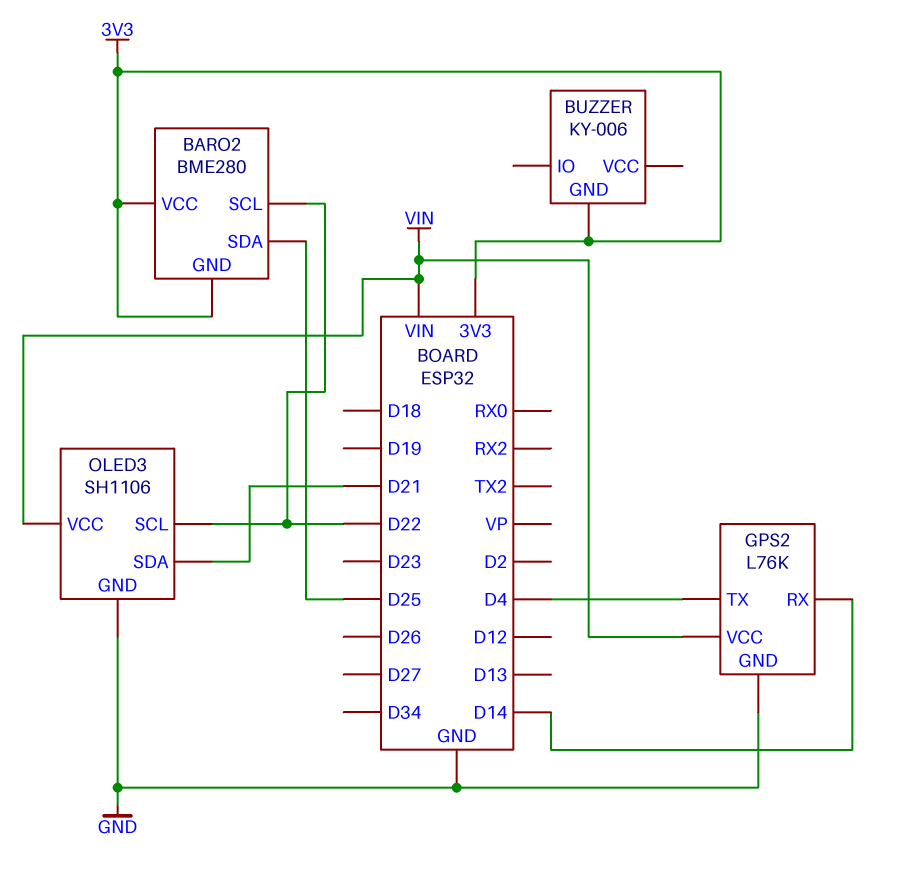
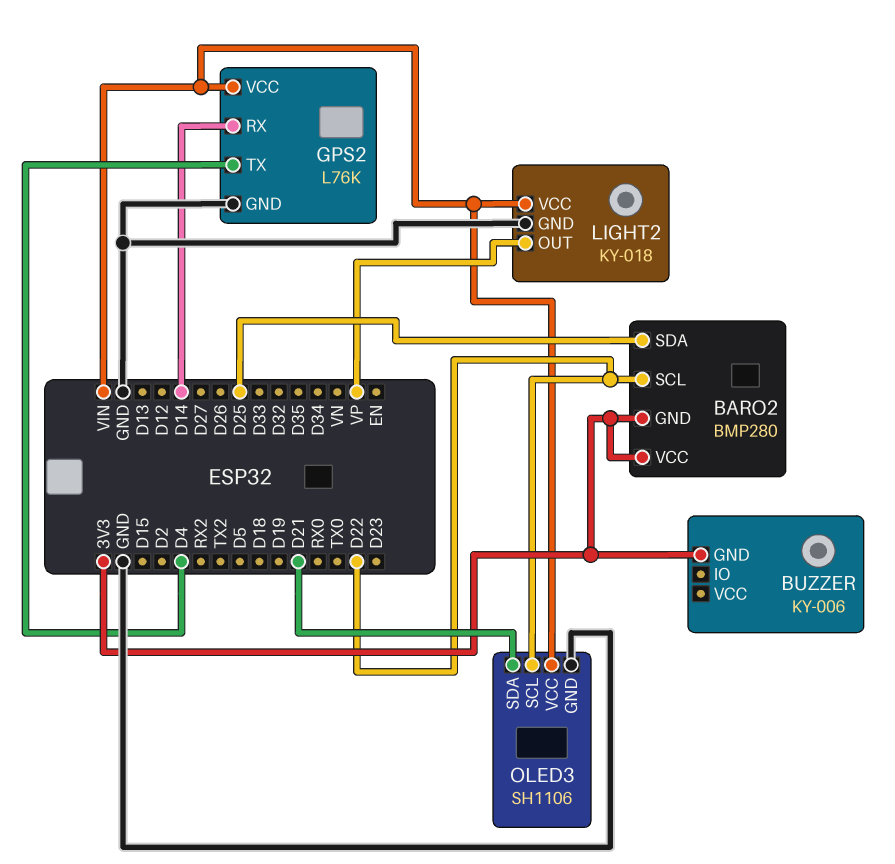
BARO2: BME280 -> BMP280
LIGHT2: none -> KY-018
LIGHT2 pin GND: none -> GND
LIGHT2 pin OUT: none -> VP
LIGHT2 pin VCC: none -> VIN

